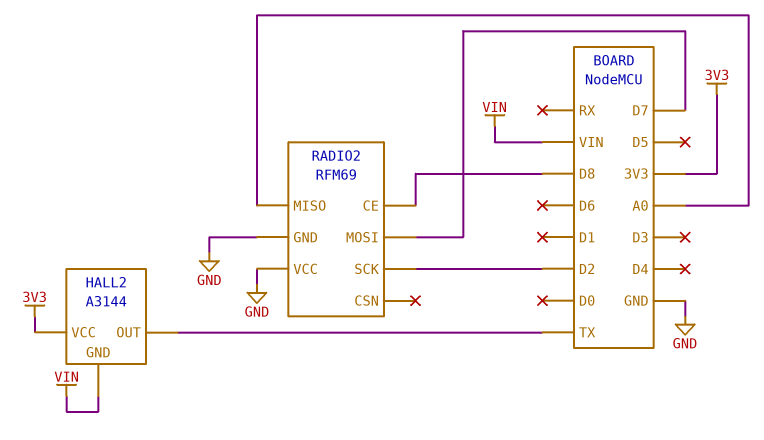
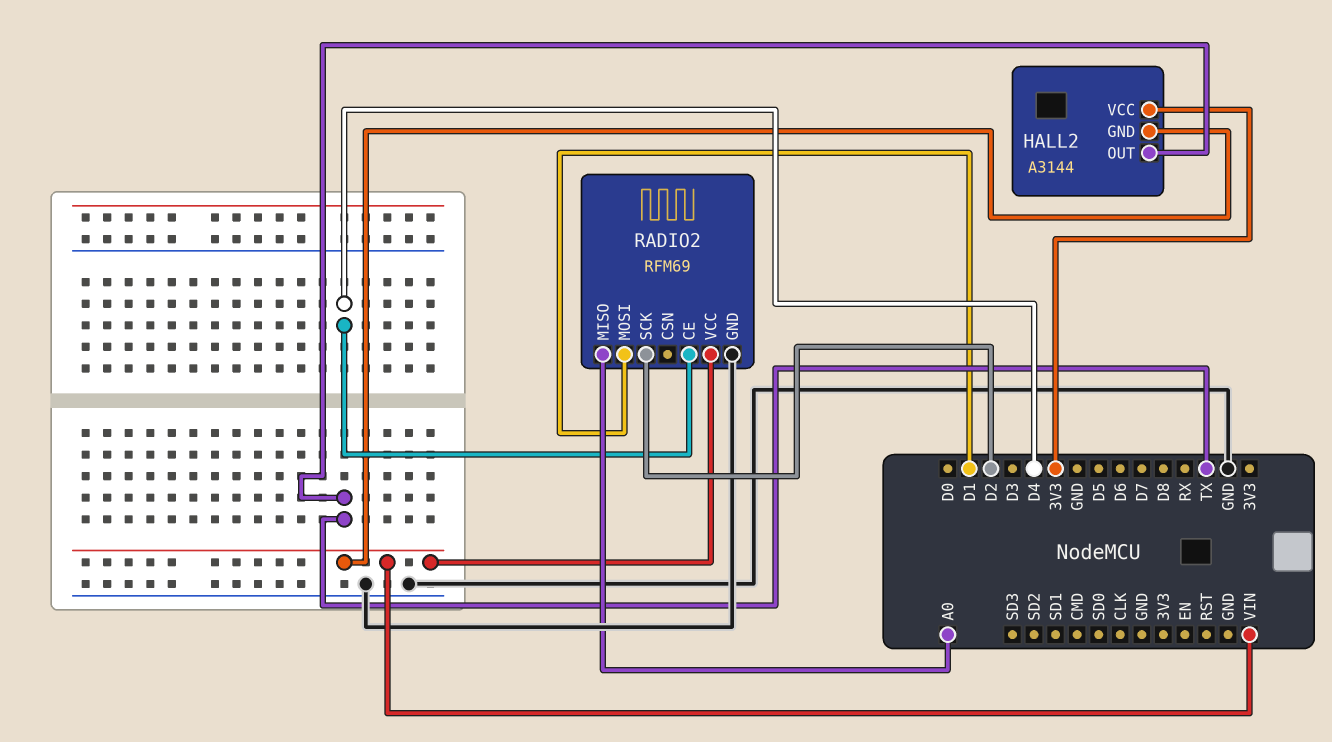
RADIO2 pin CE: D8 -> D4
RADIO2 pin MOSI: D7 -> D1
RADIO2 pin VCC: GND -> VIN

